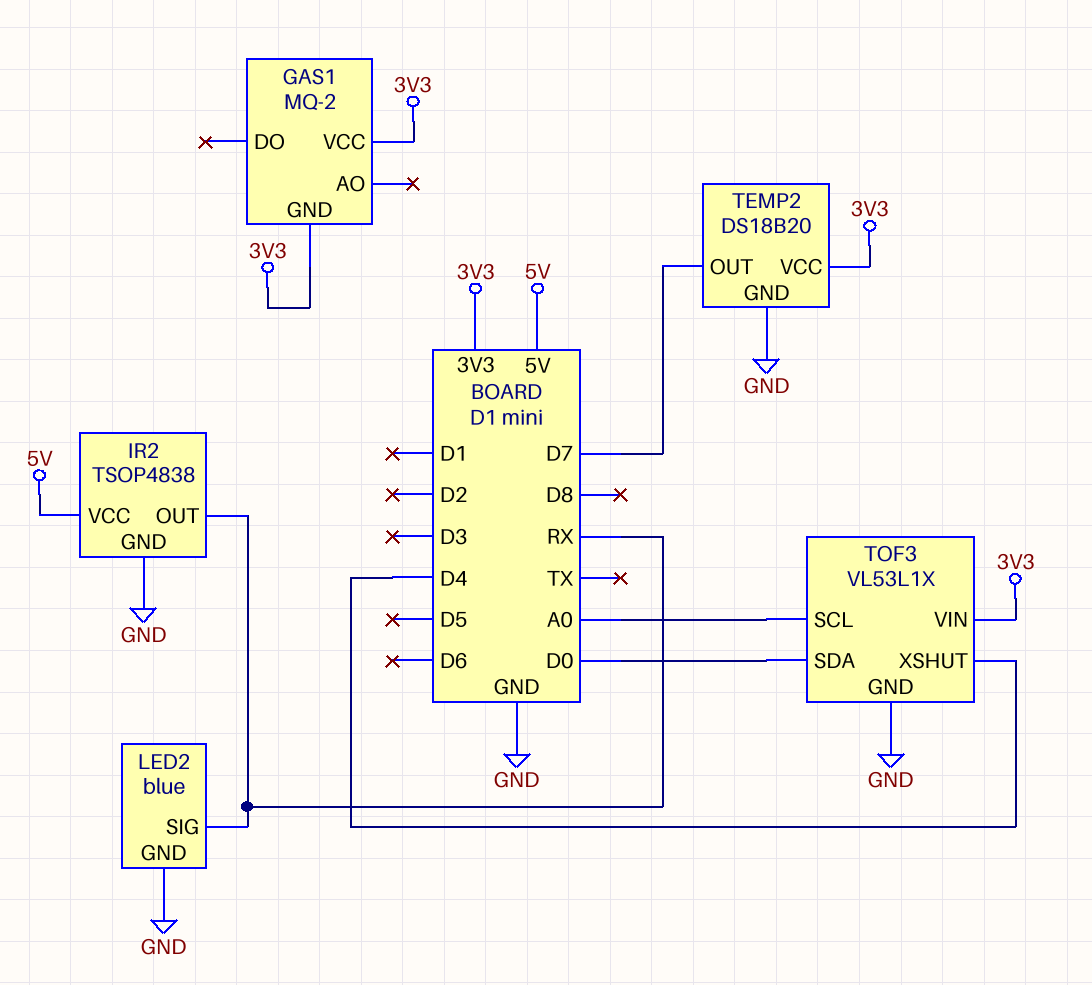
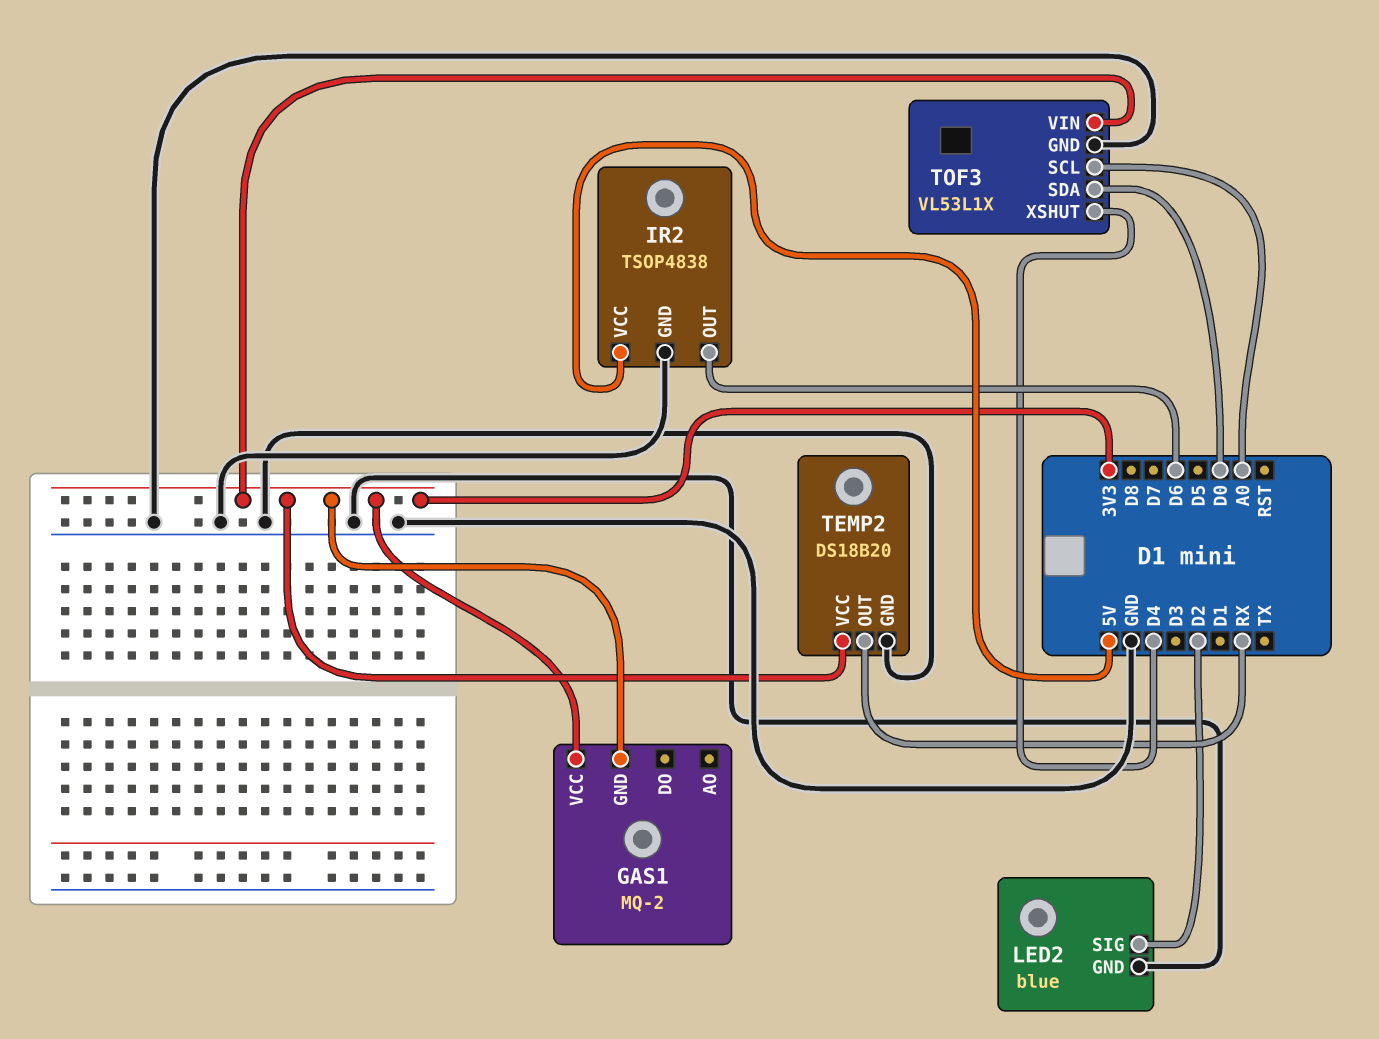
IR2 pin OUT: RX -> D6
LED2 pin SIG: RX -> D2
TEMP2 pin OUT: D7 -> RX

